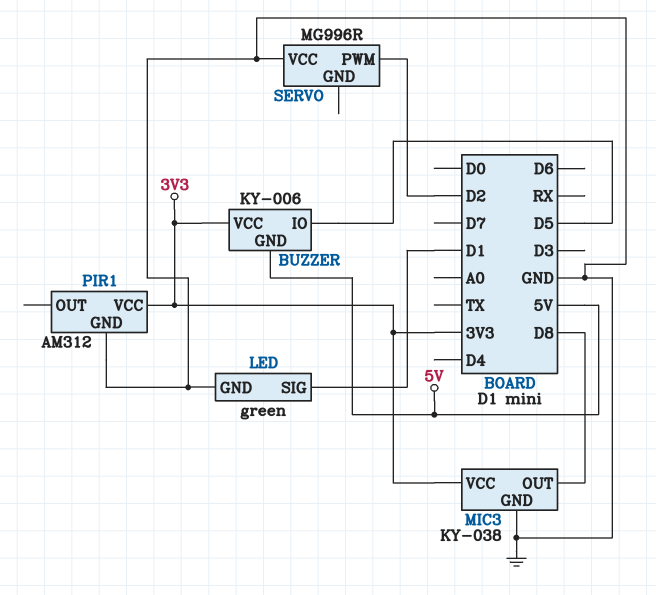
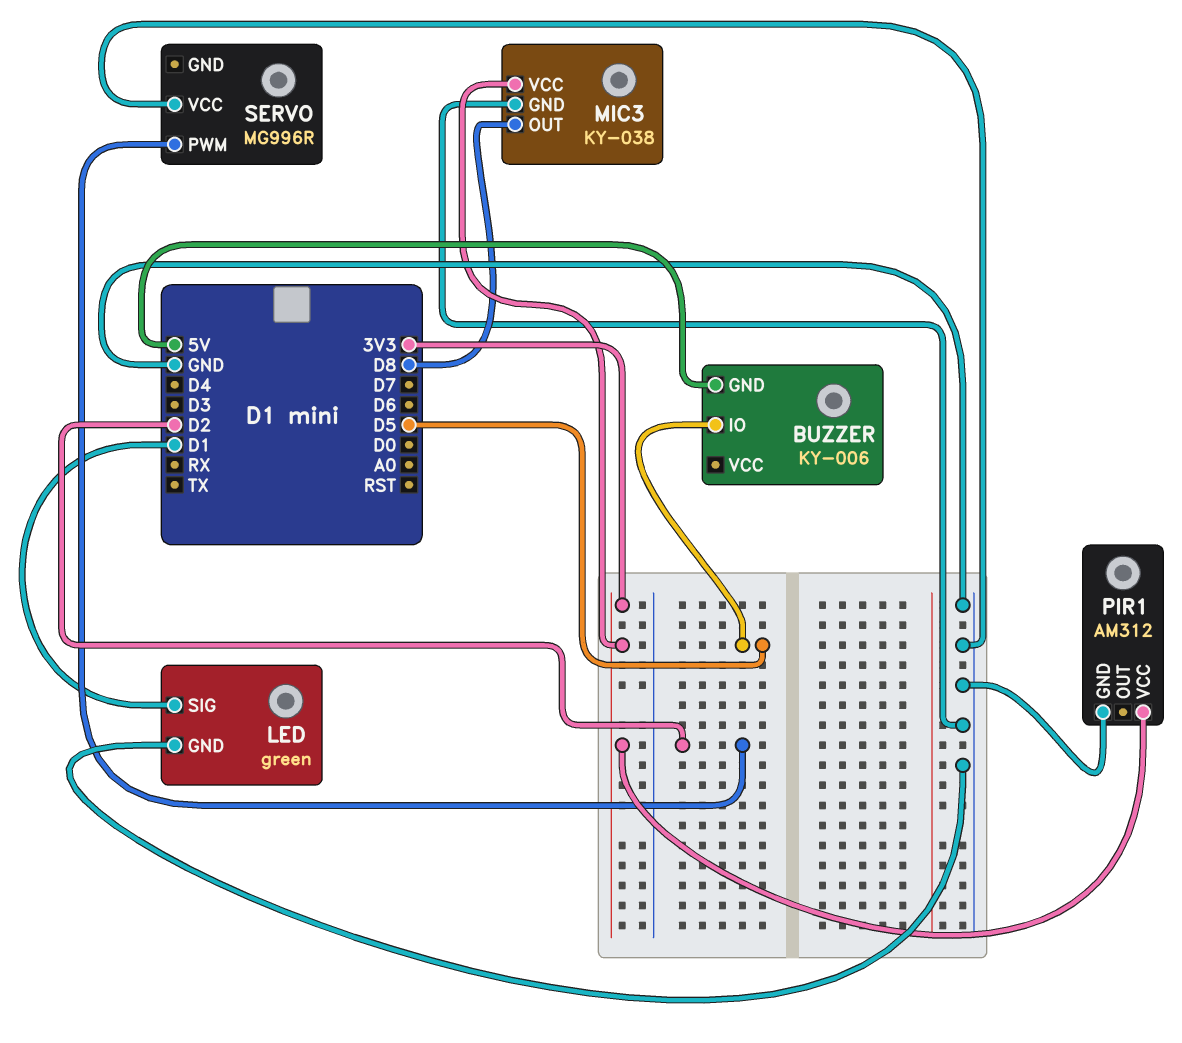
BUZZER pin VCC: 3V3 -> none

